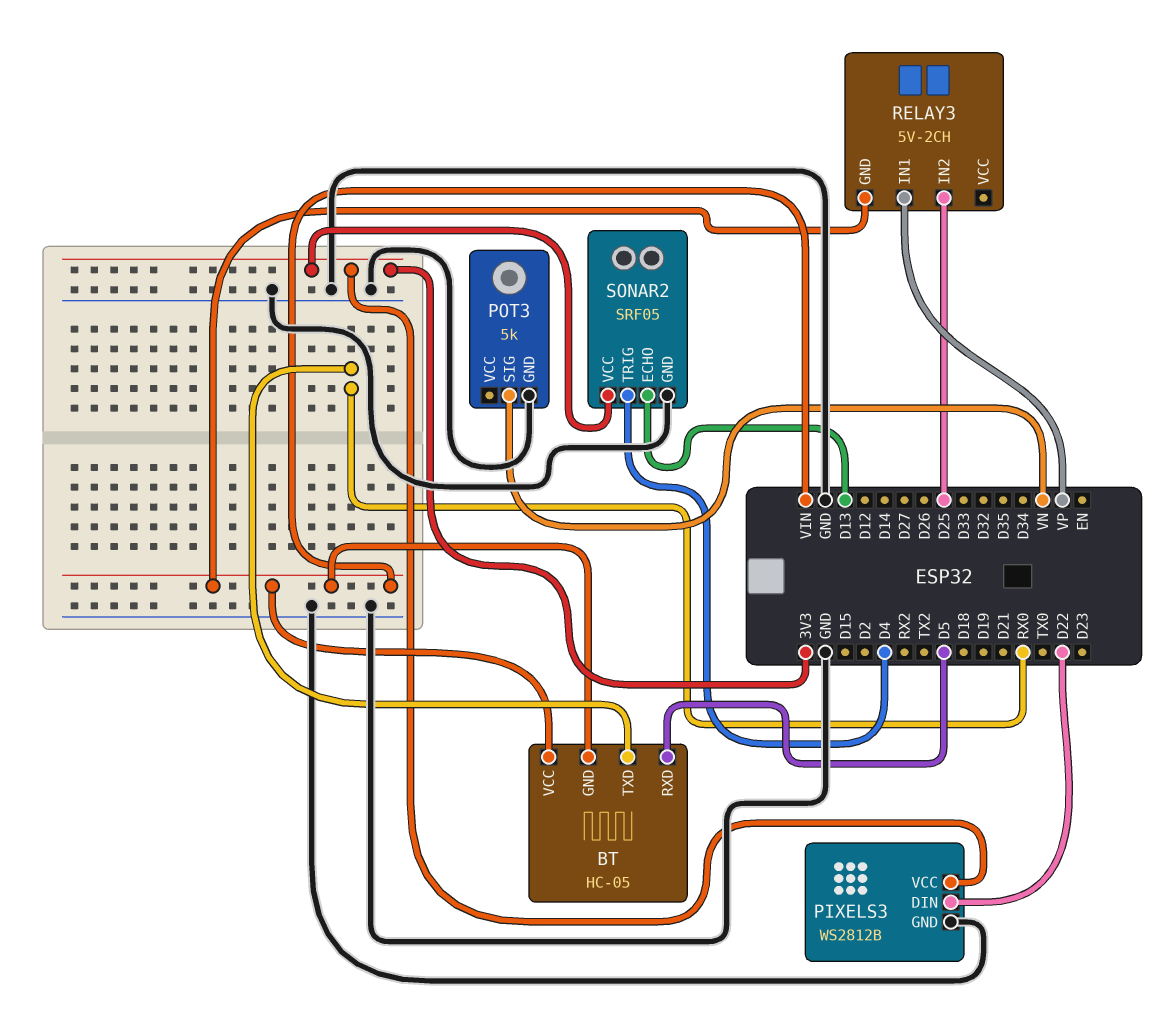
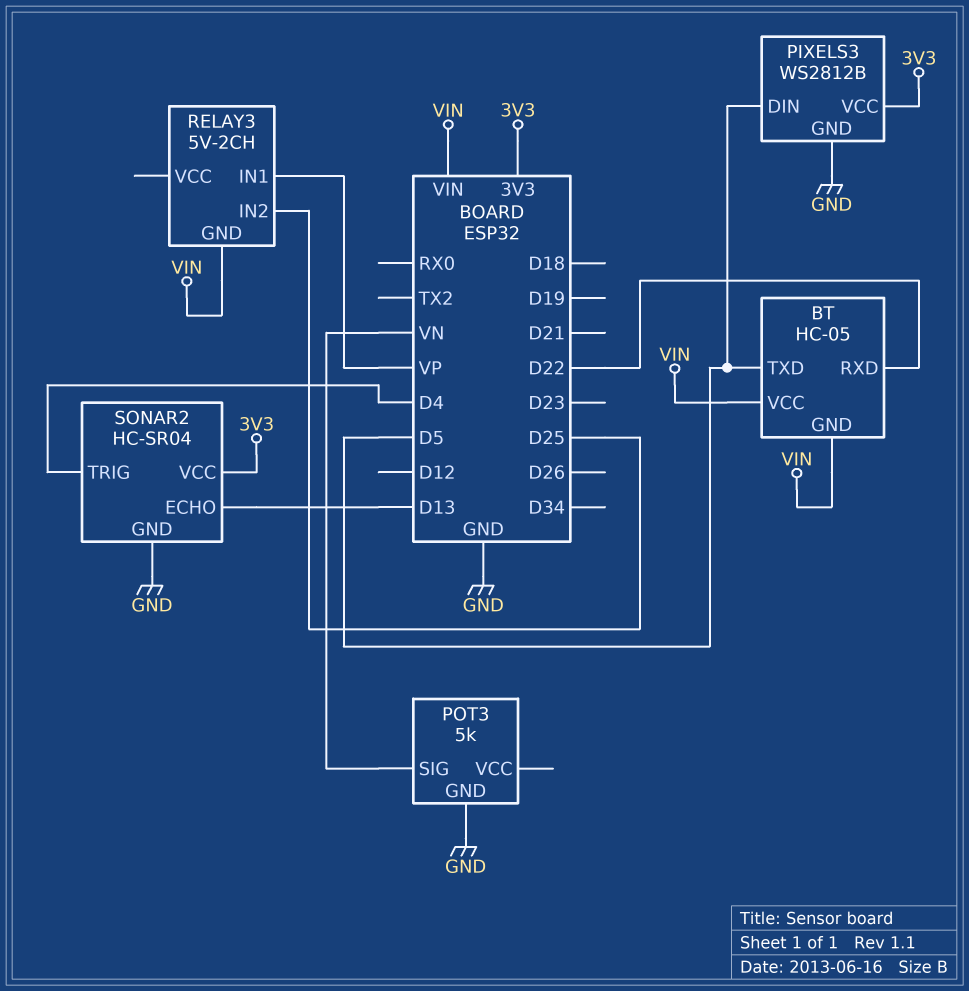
BT pin RXD: D5 -> D22
BT pin TXD: RX0 -> D5
PIXELS3 pin DIN: D22 -> D5
SONAR2: SRF05 -> HC-SR04

